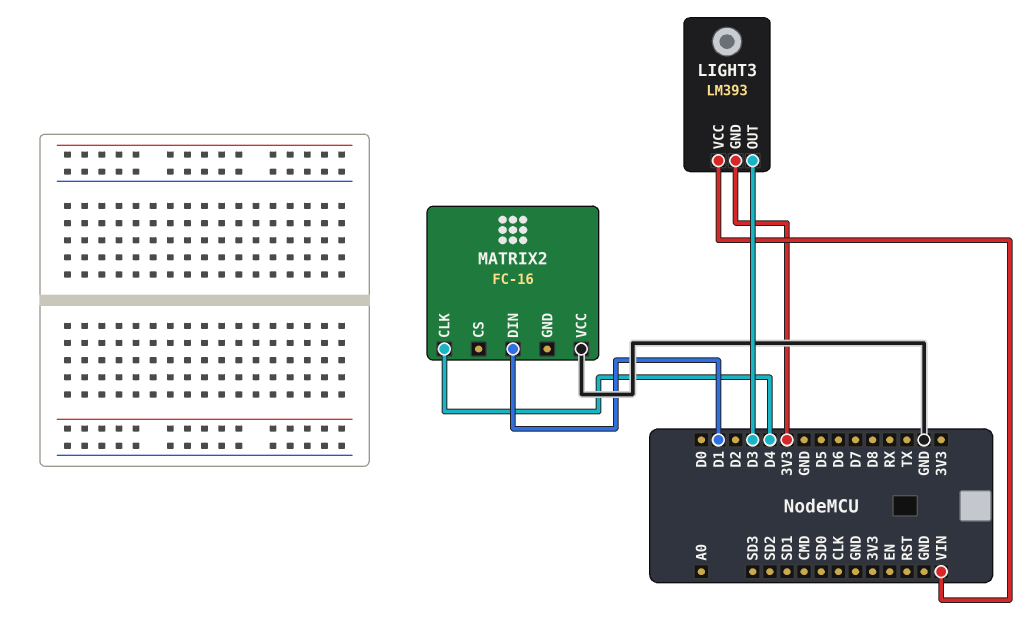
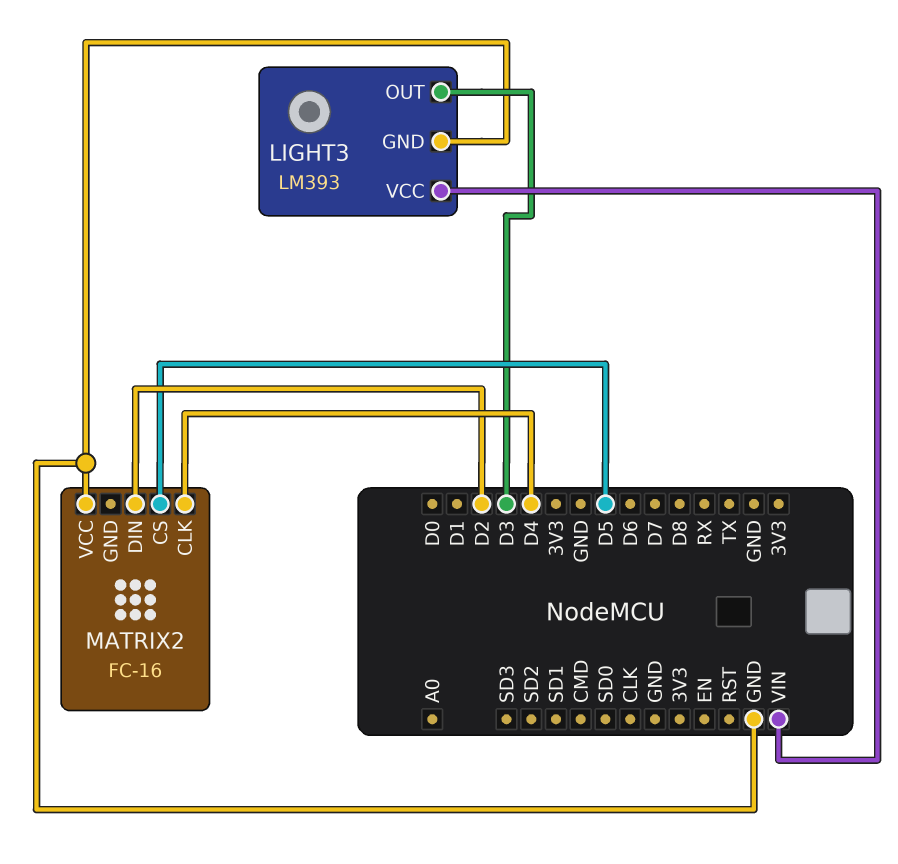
LIGHT3 pin GND: 3V3 -> GND
MATRIX2 pin CS: none -> D5
MATRIX2 pin DIN: D1 -> D2

